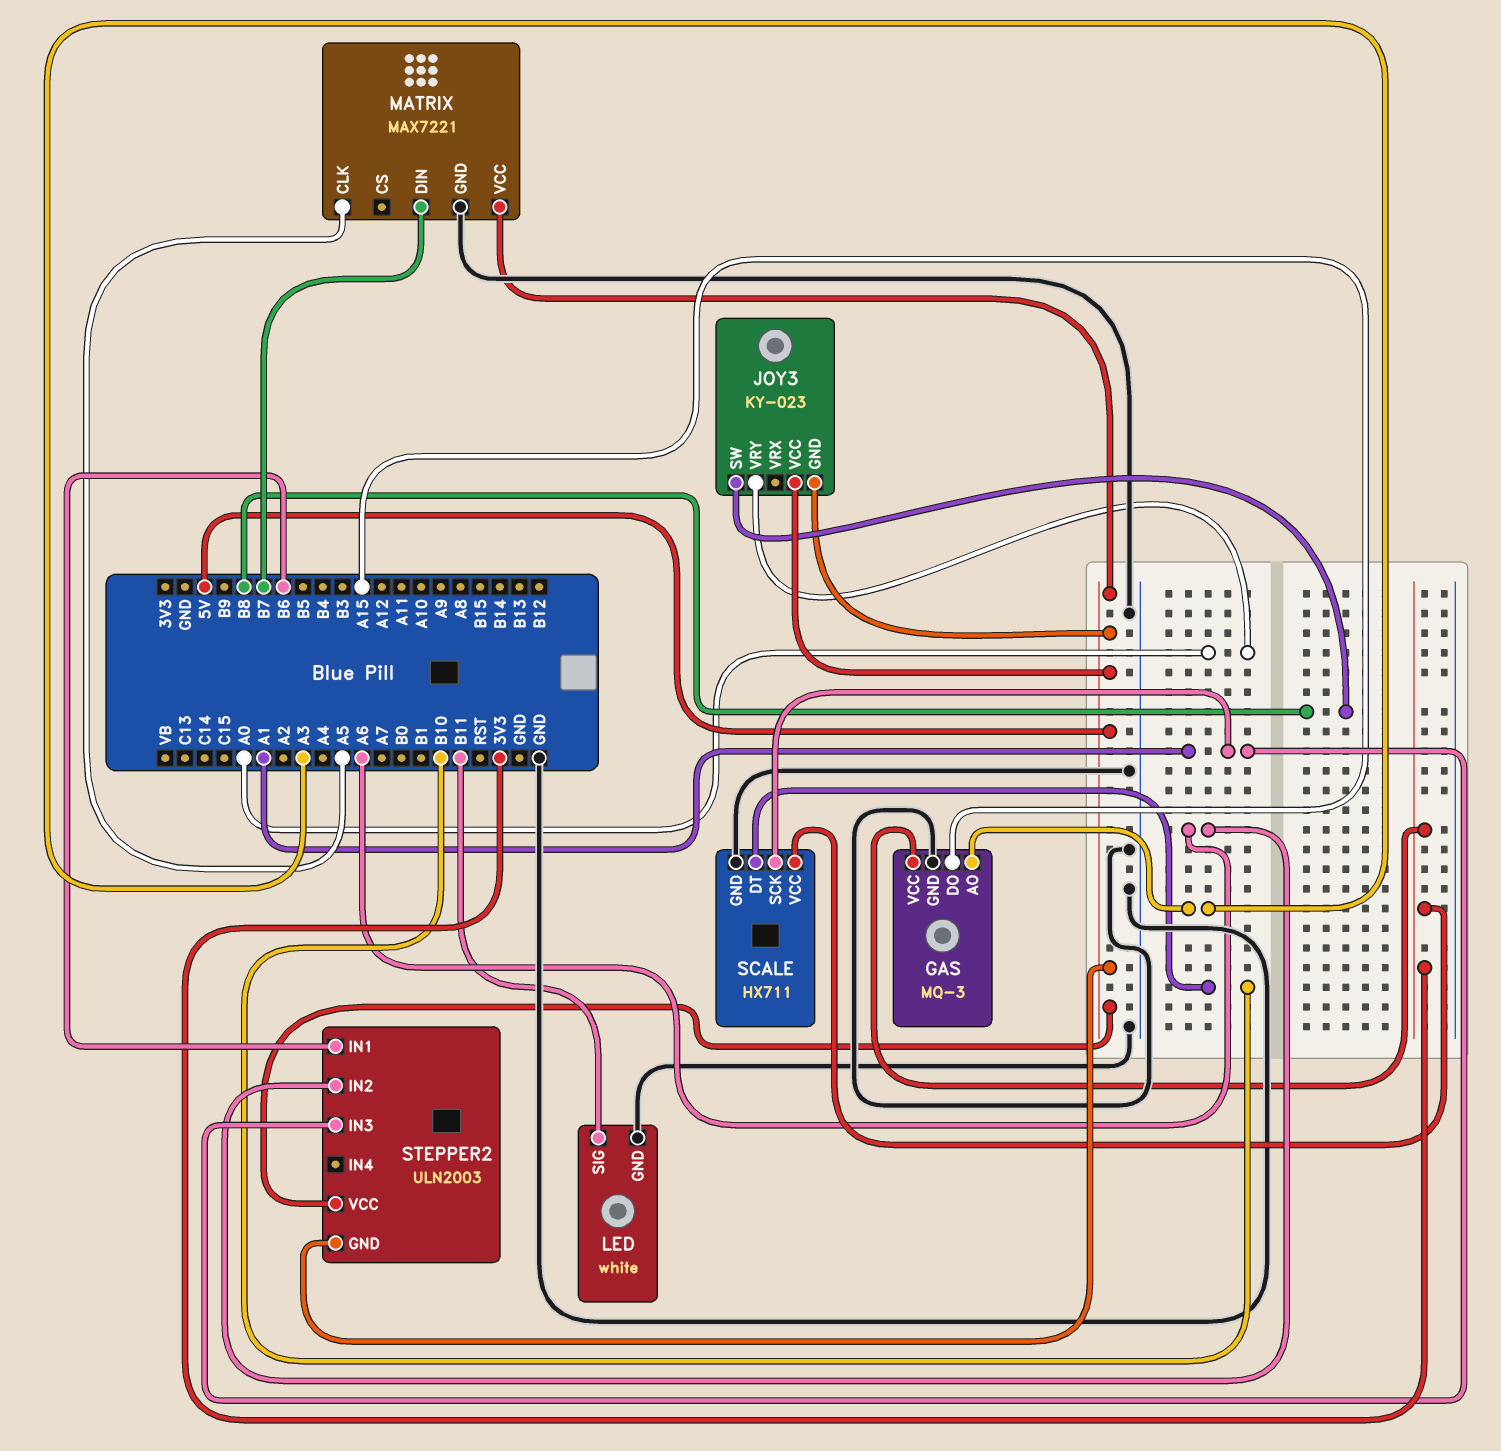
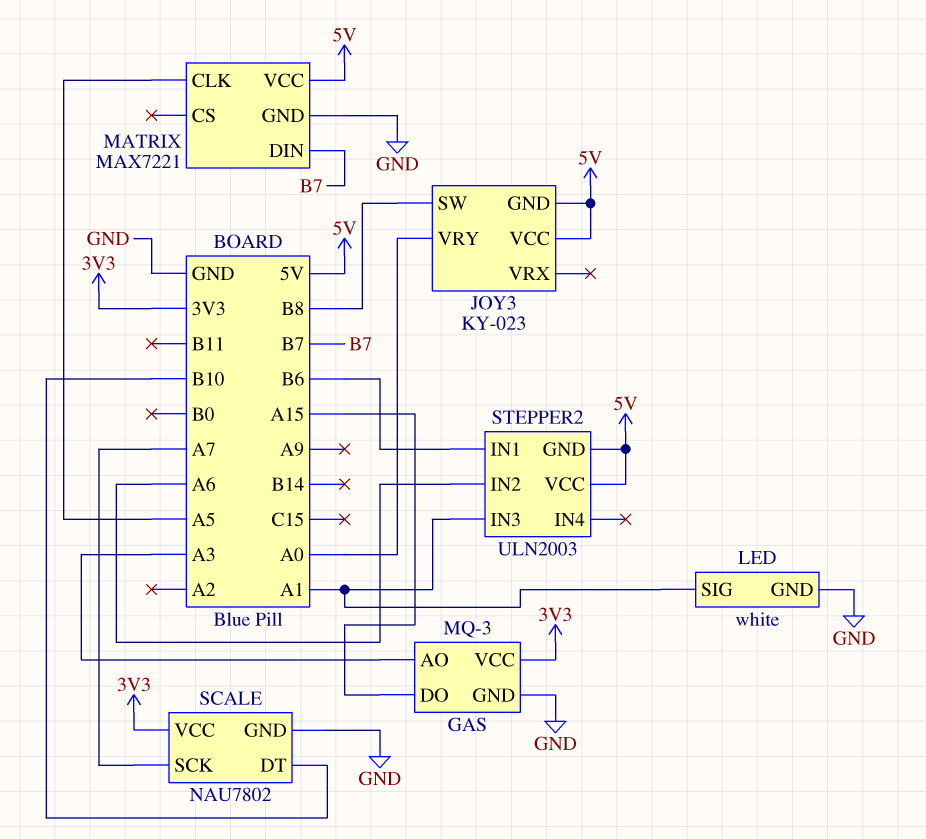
LED pin SIG: B11 -> A1
SCALE: HX711 -> NAU7802
SCALE pin SCK: A1 -> A7

